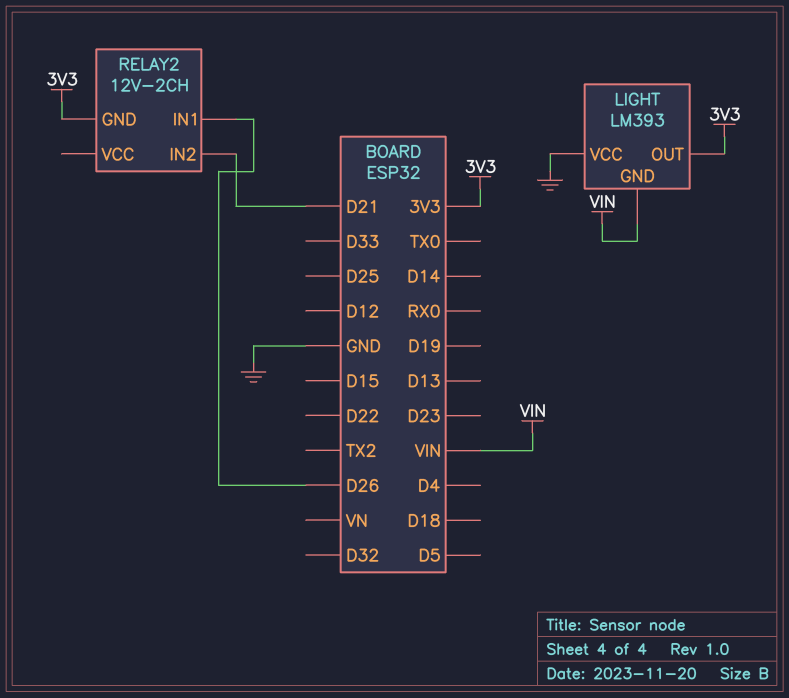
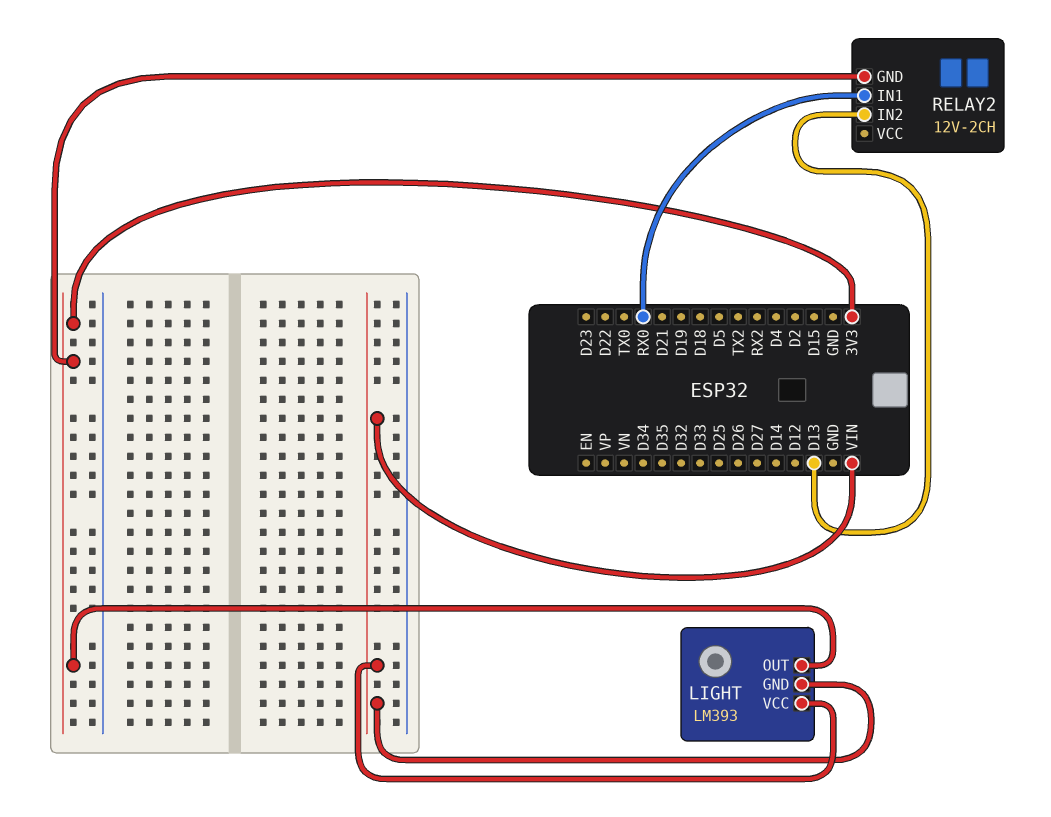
LIGHT pin VCC: GND -> VIN
RELAY2 pin IN1: D26 -> RX0
RELAY2 pin IN2: D21 -> D13

